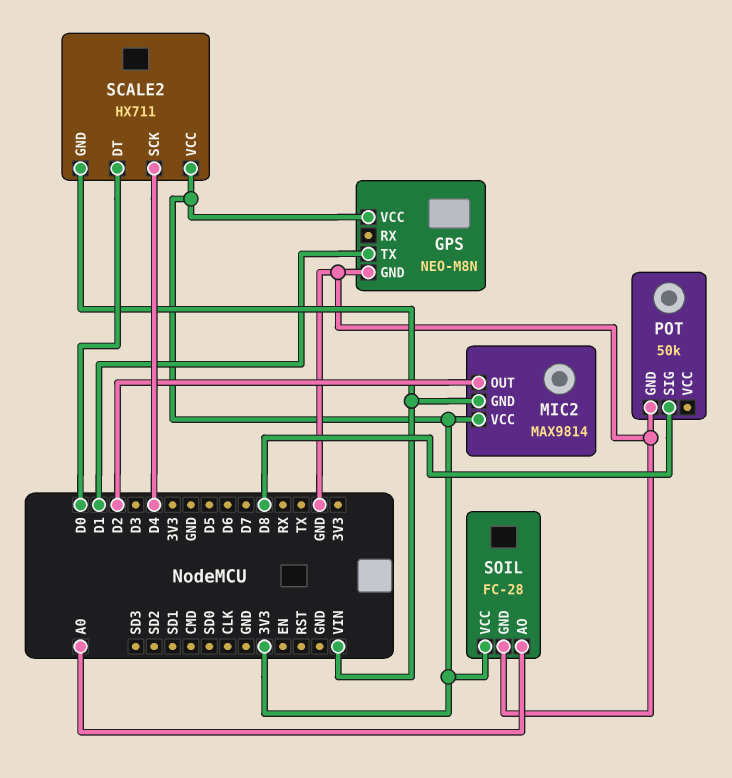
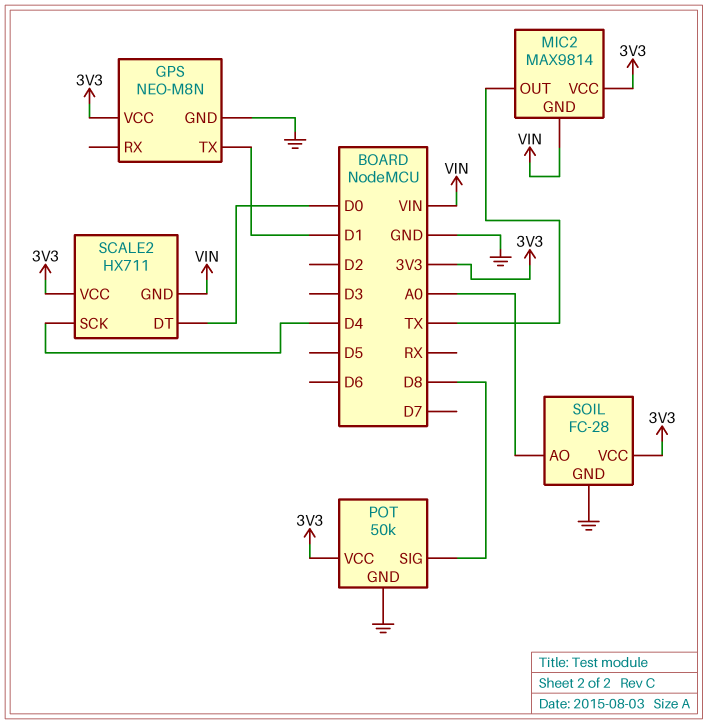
MIC2 pin OUT: D2 -> TX
POT pin VCC: none -> 3V3

